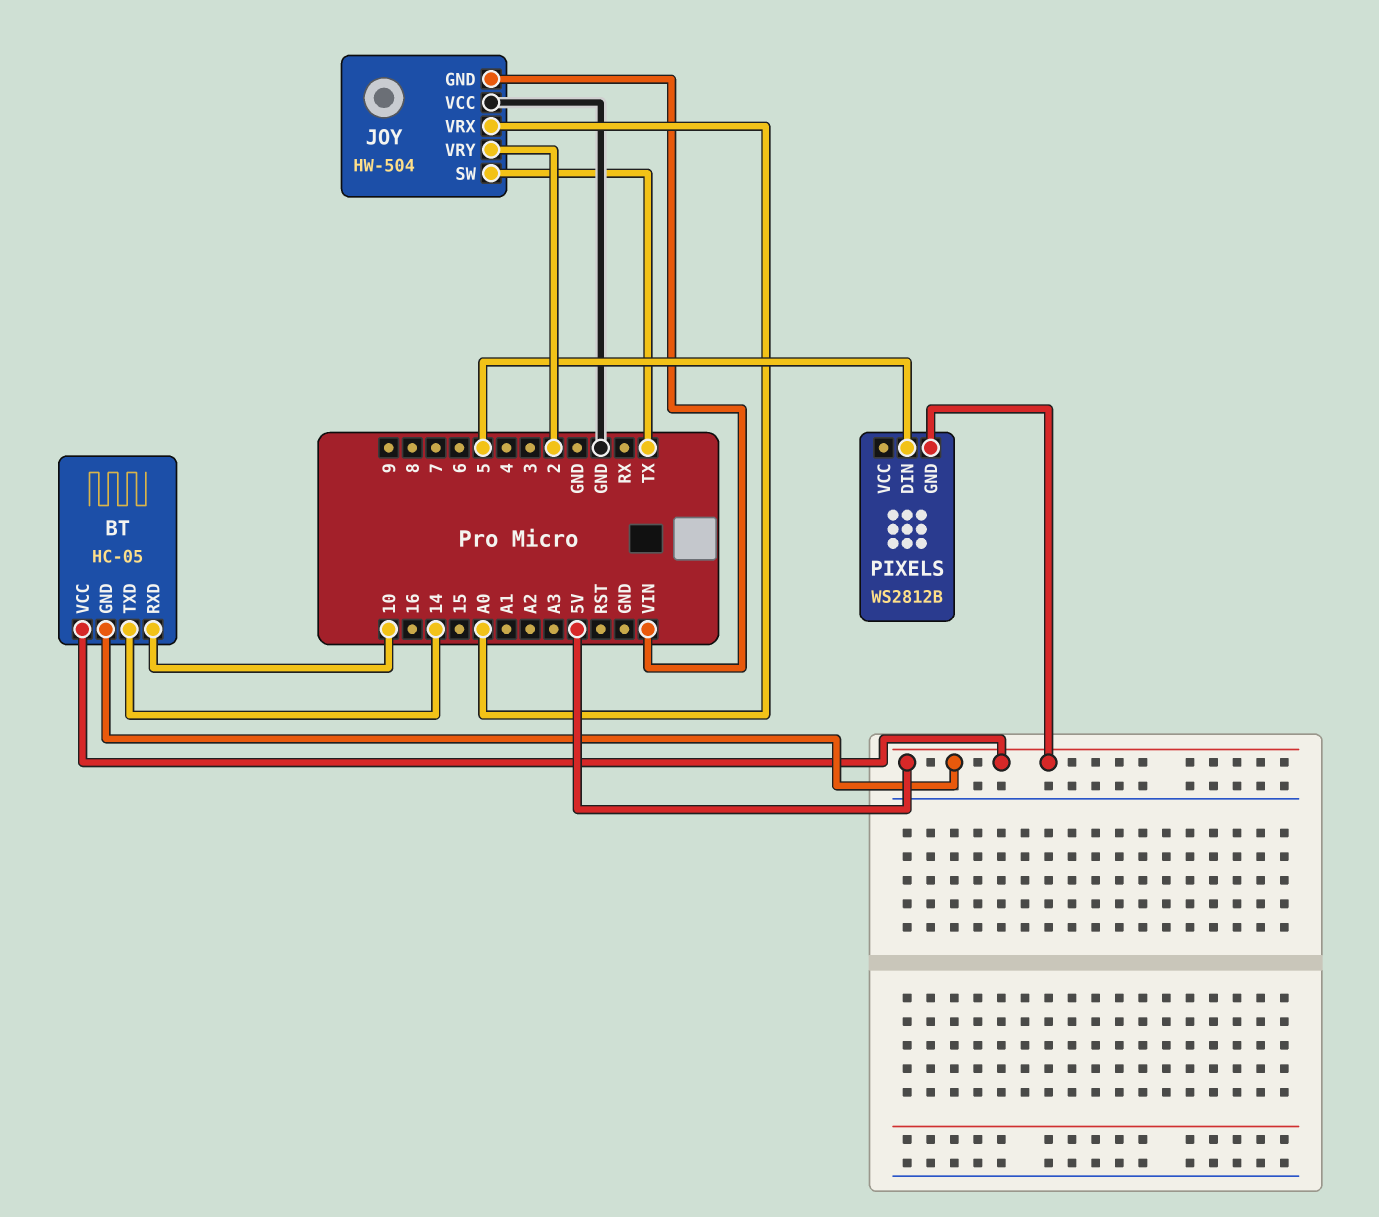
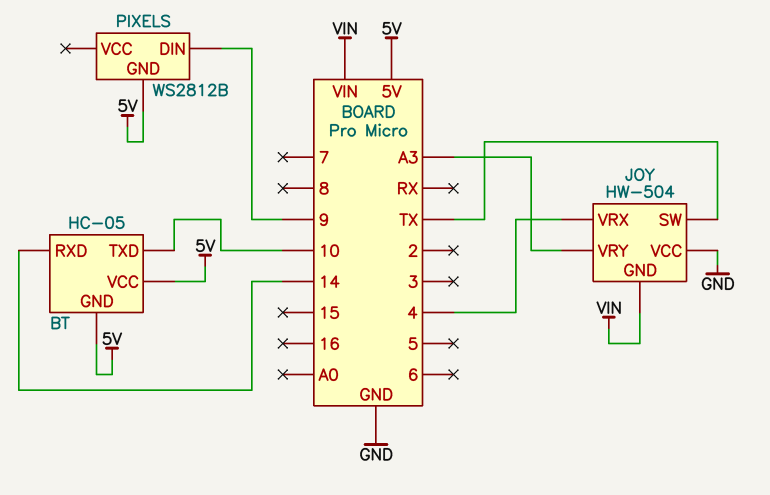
BT pin RXD: 10 -> 14
BT pin TXD: 14 -> 10
JOY pin VRX: A0 -> 4
JOY pin VRY: 2 -> A3
PIXELS pin DIN: 5 -> 9

